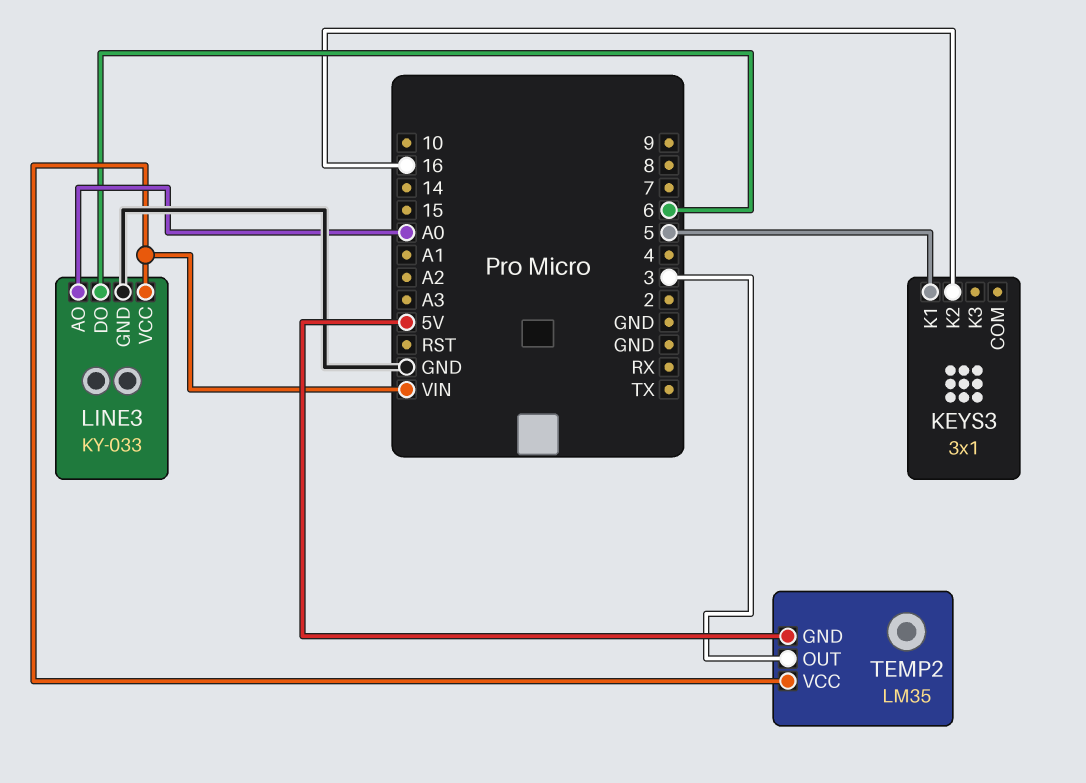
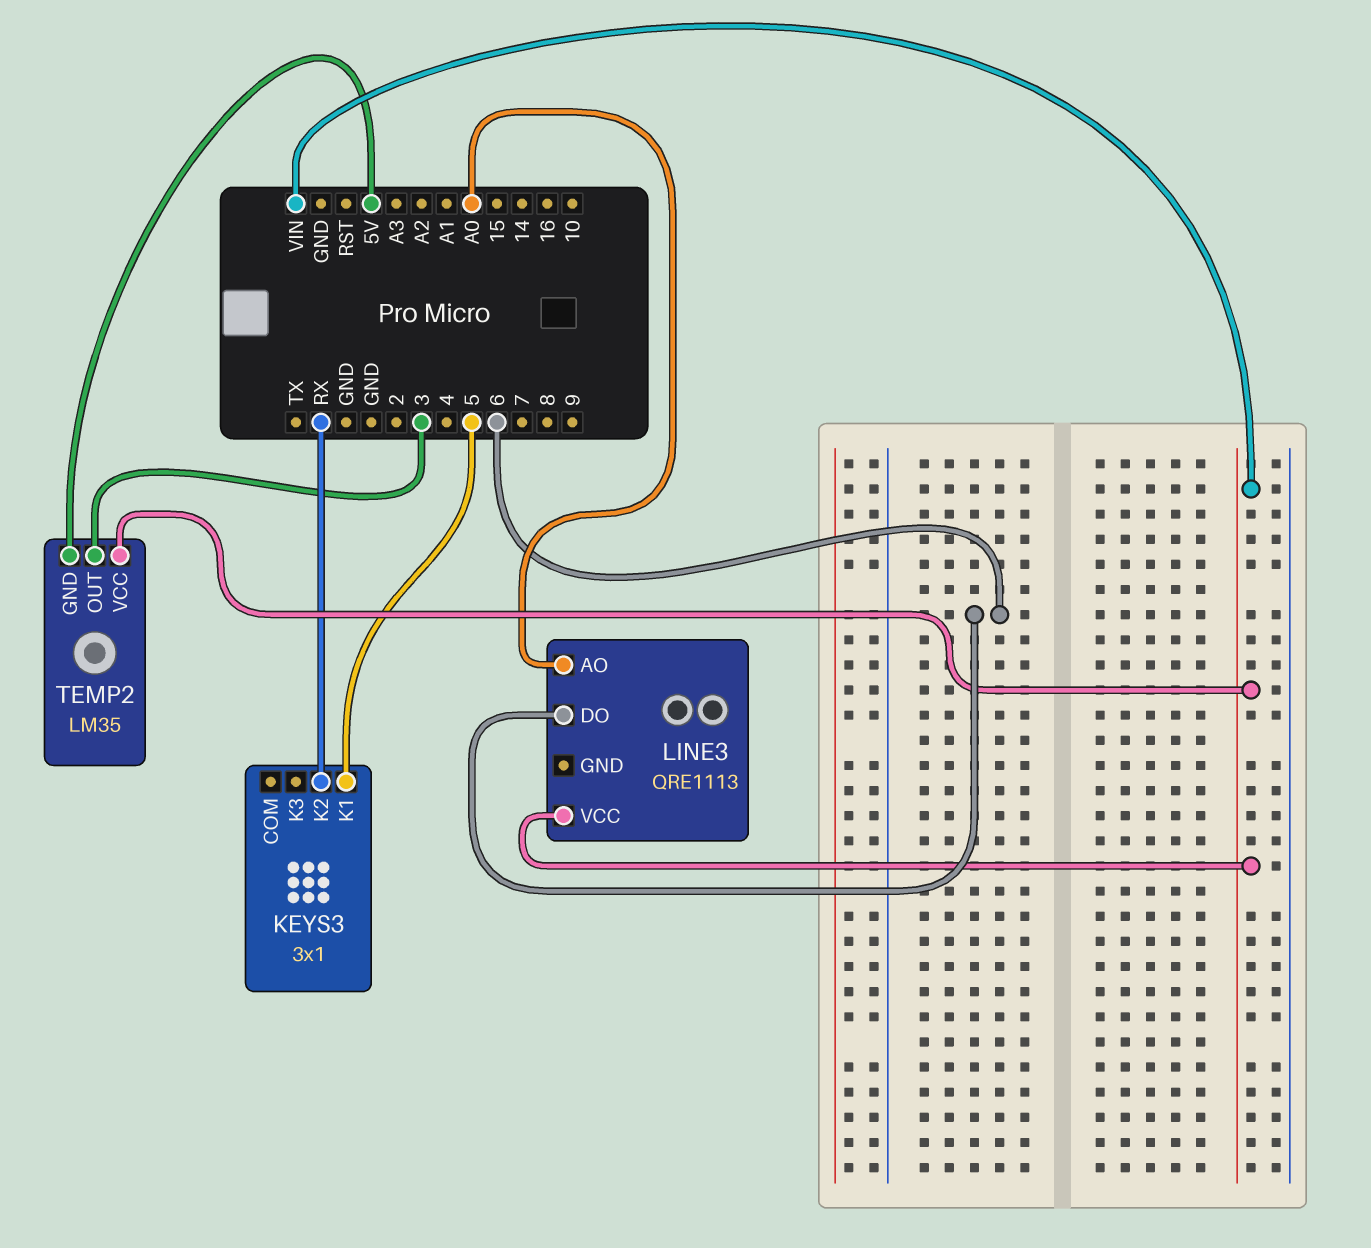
KEYS3 pin K2: 16 -> RX
LINE3: KY-033 -> QRE1113
LINE3 pin GND: GND -> none

